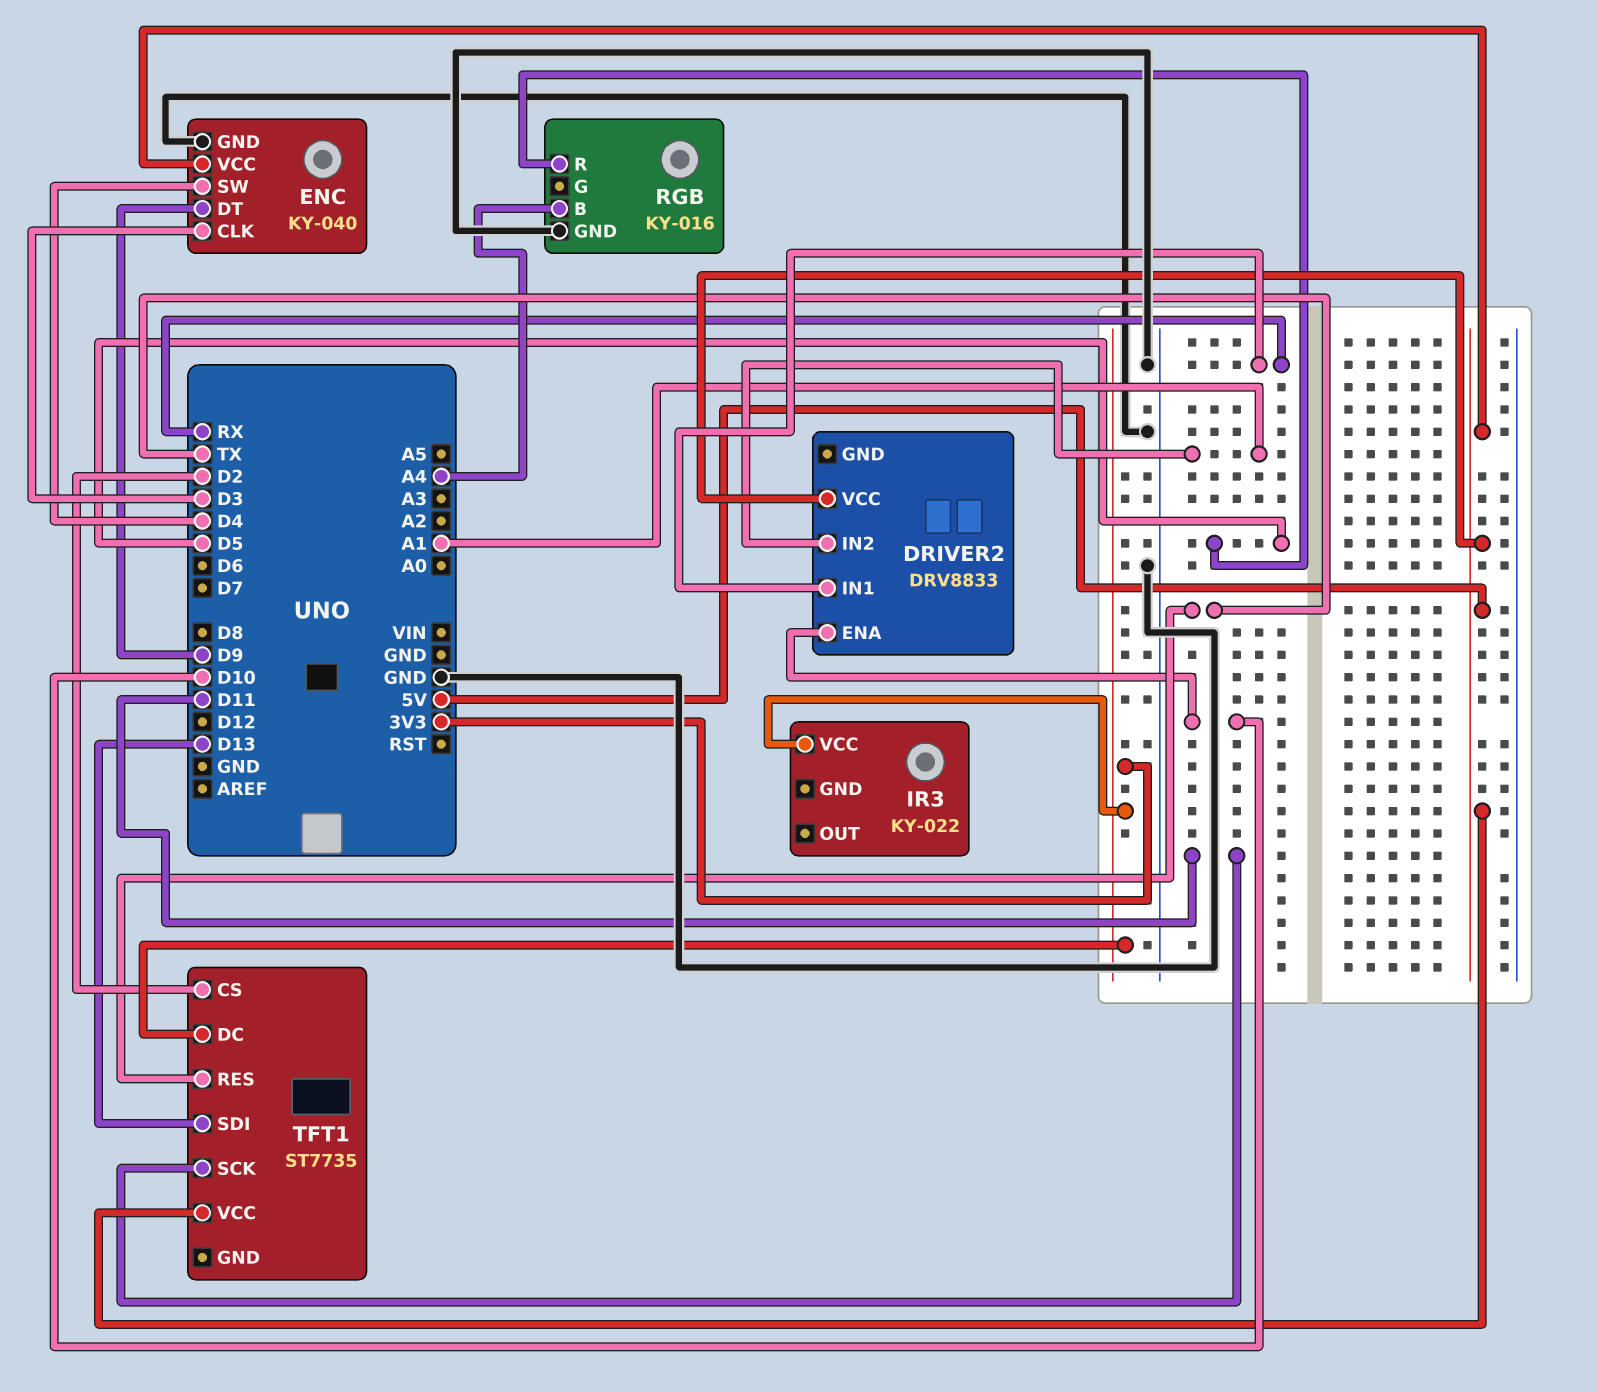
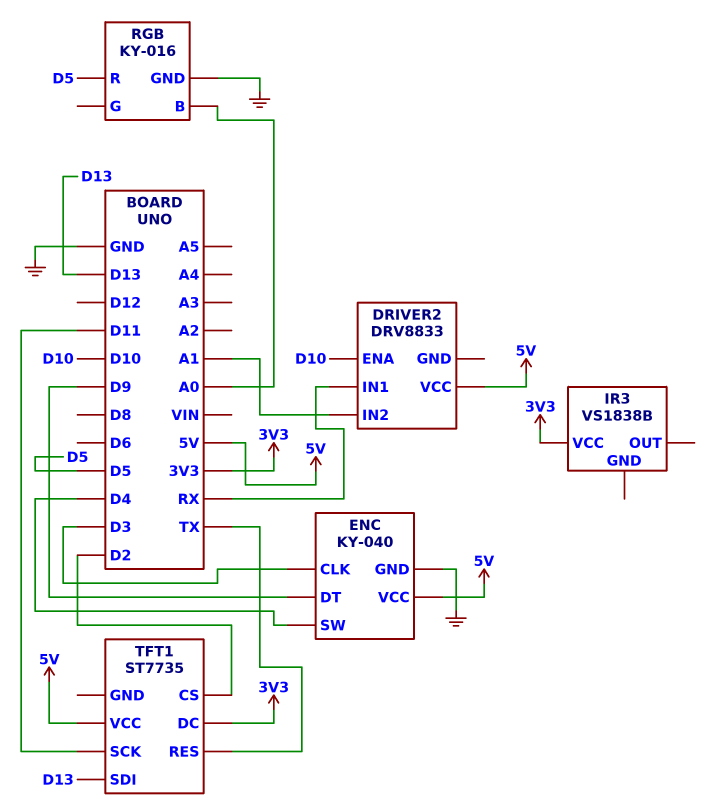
IR3: KY-022 -> VS1838B
RGB pin B: A4 -> A0

